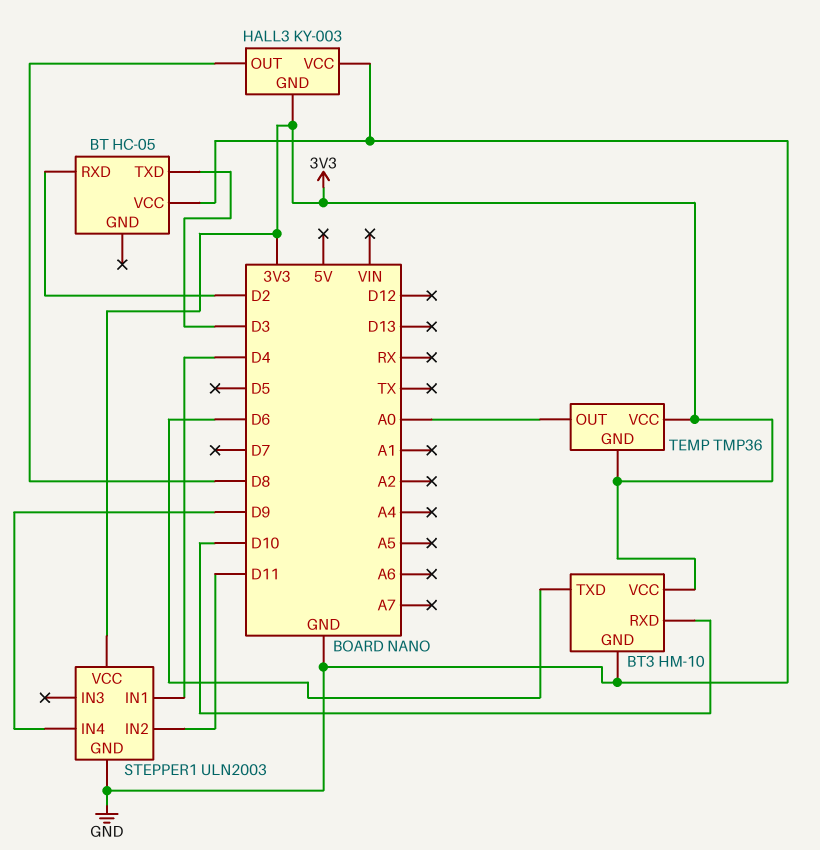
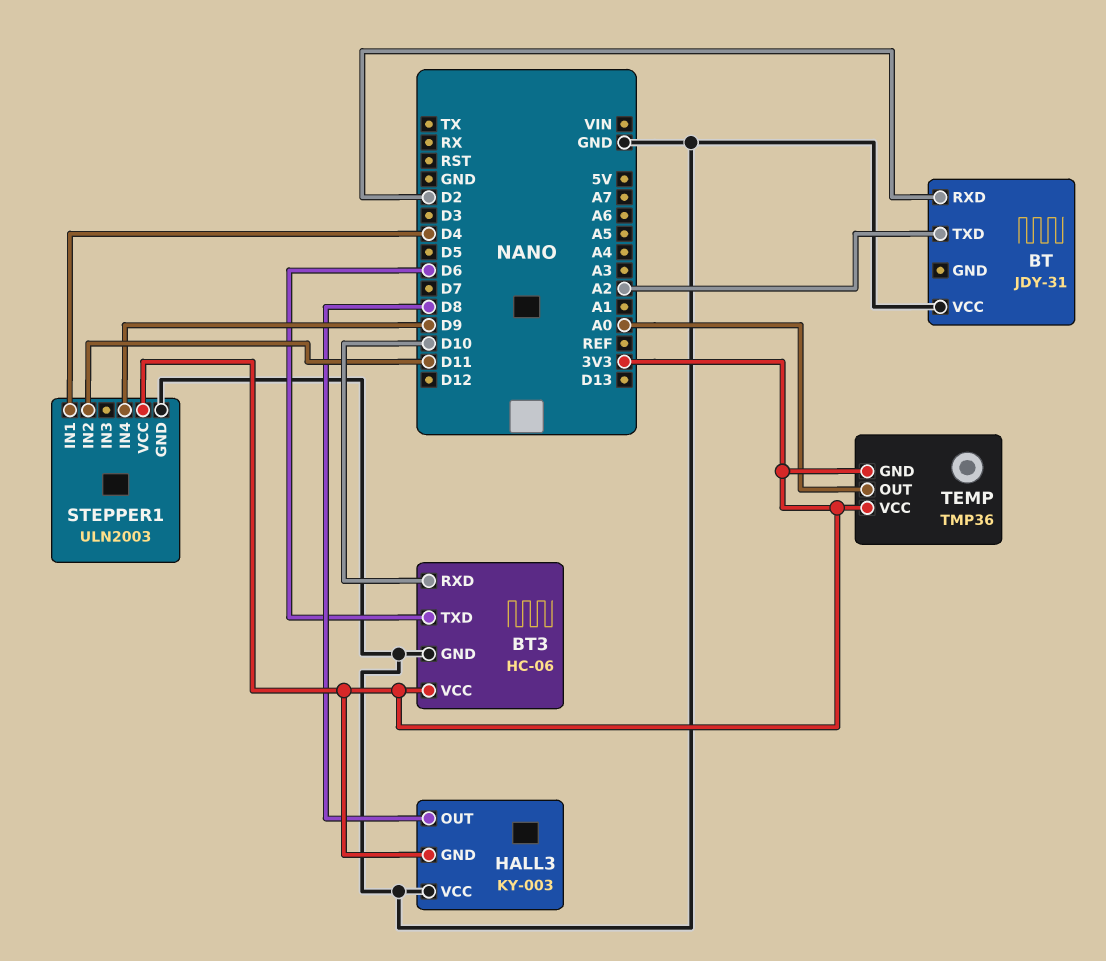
BT: HC-05 -> JDY-31
BT pin TXD: D3 -> A2
BT3: HM-10 -> HC-06

